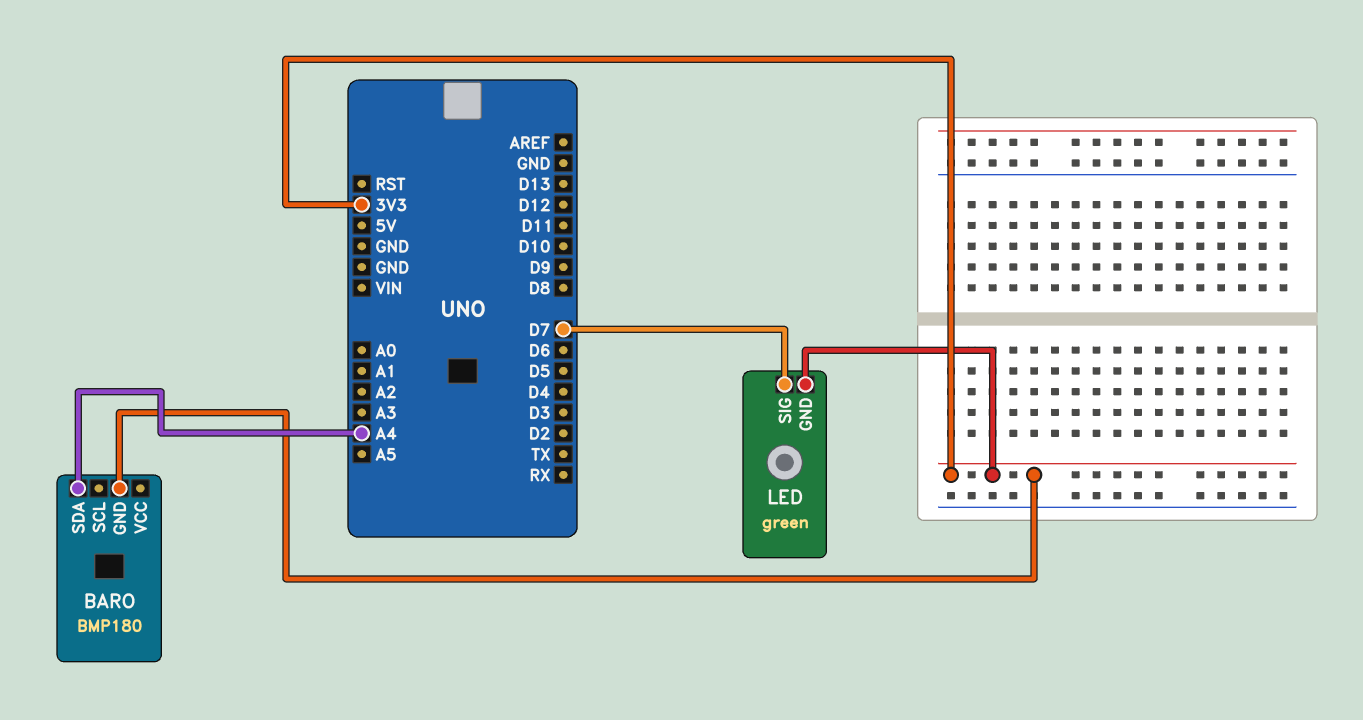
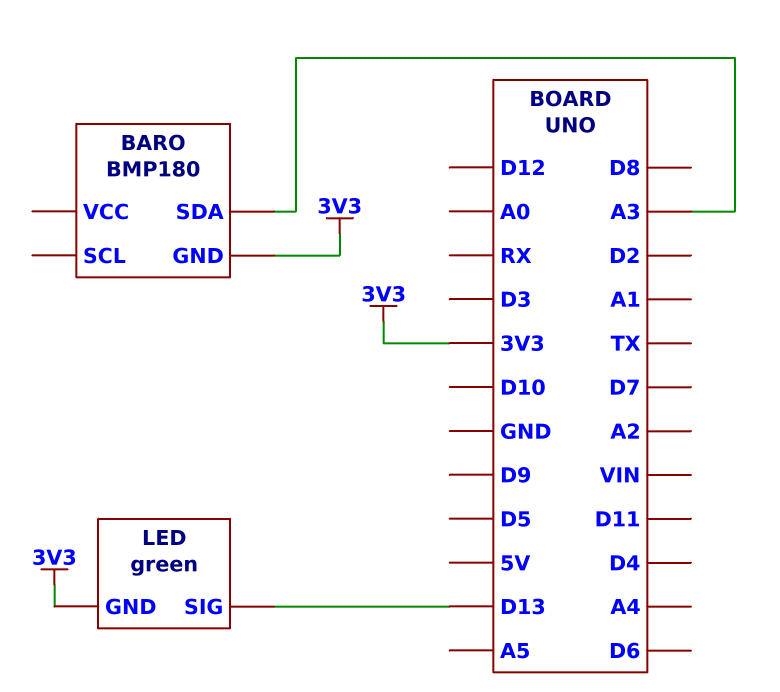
BARO pin SDA: A4 -> A3
LED pin SIG: D7 -> D13

